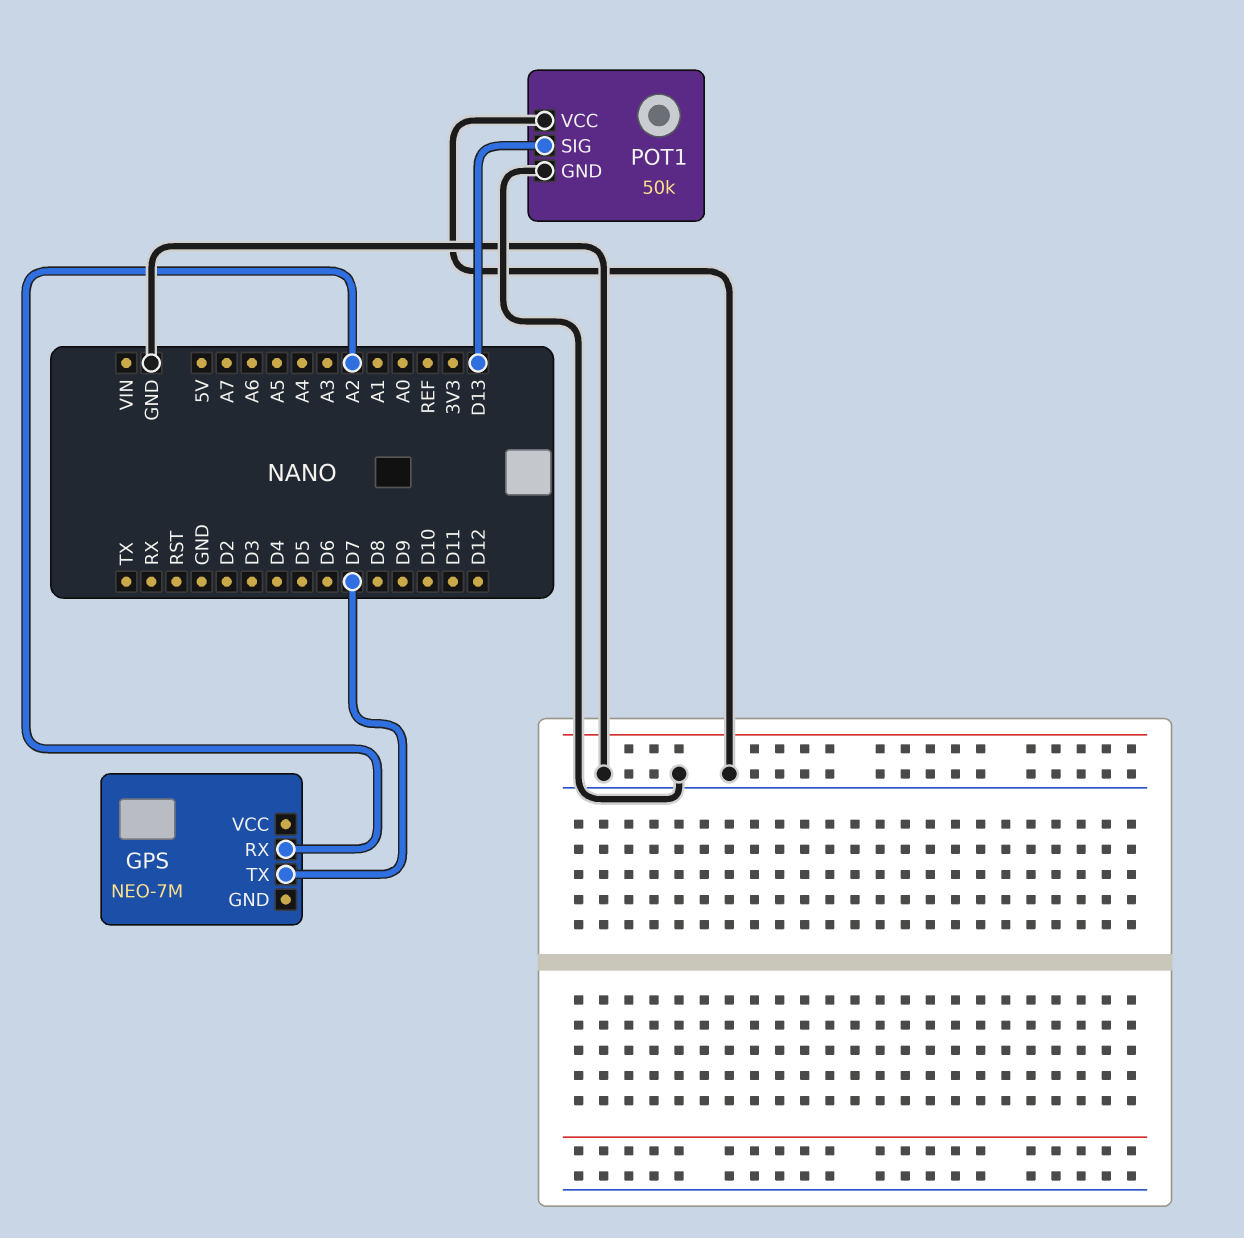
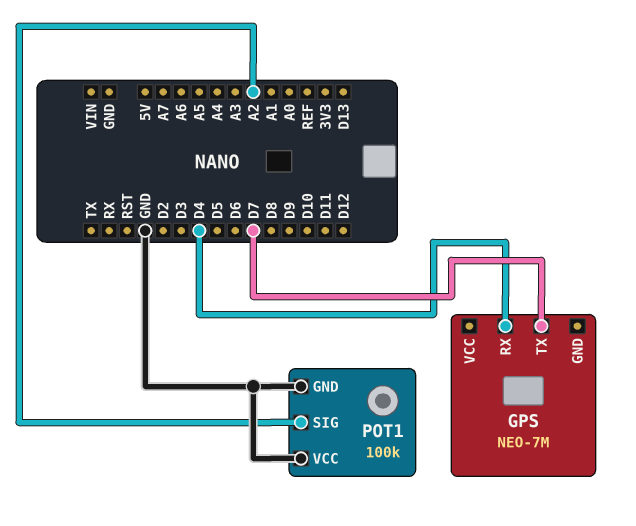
GPS pin RX: A2 -> D4
POT1: 50k -> 100k
POT1 pin SIG: D13 -> A2

